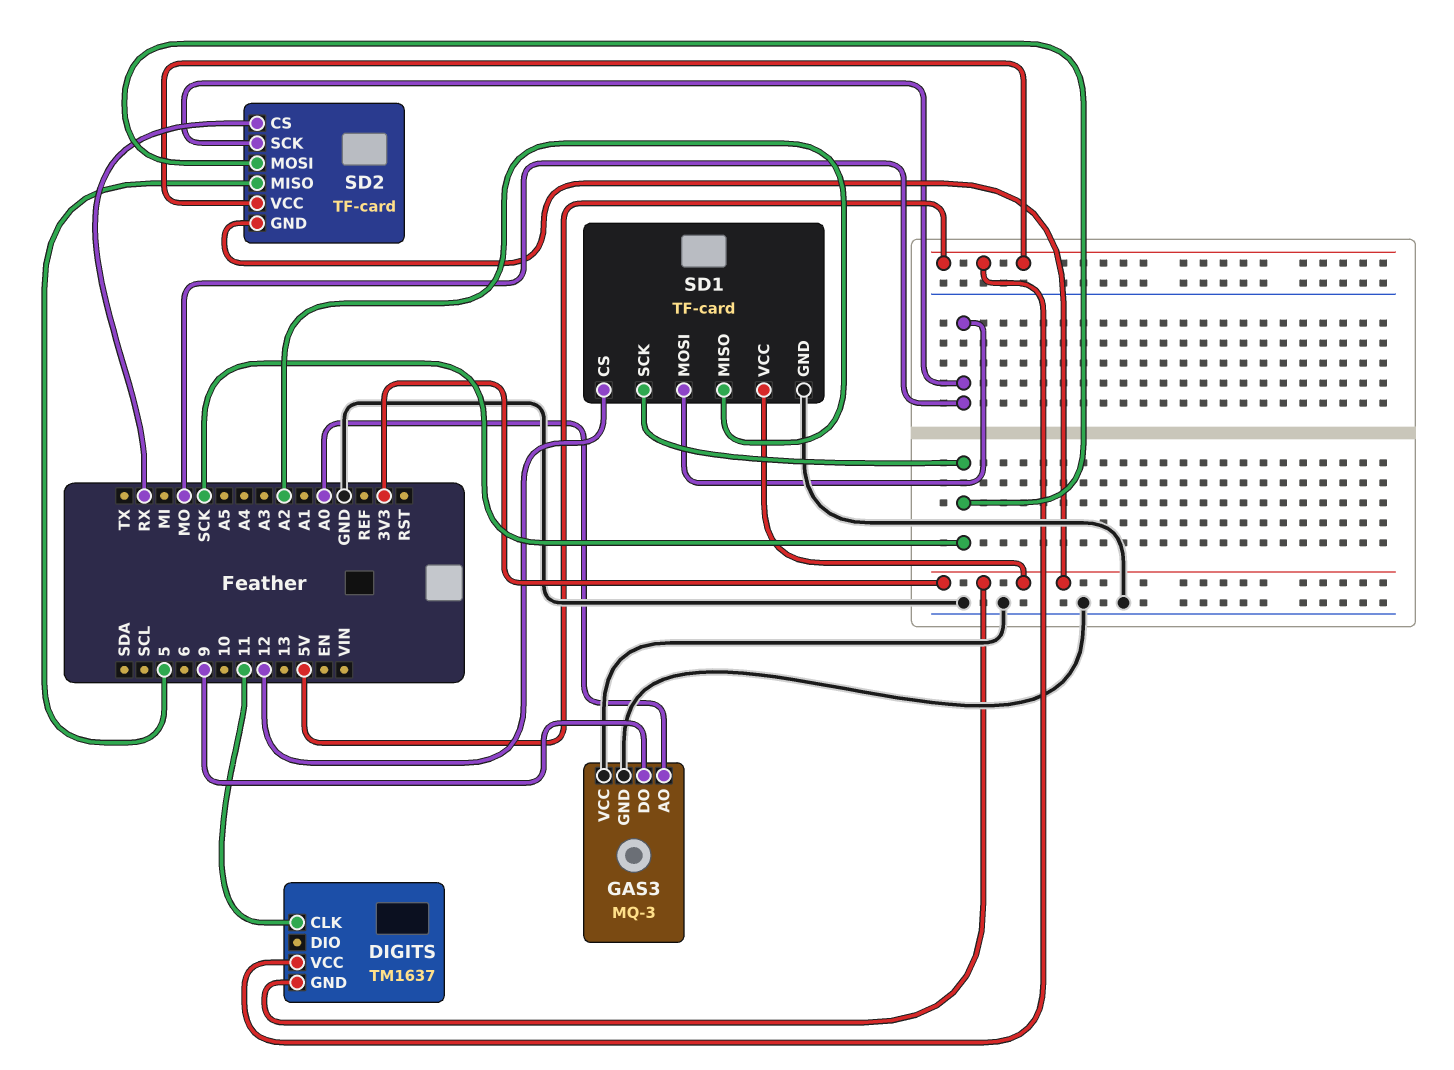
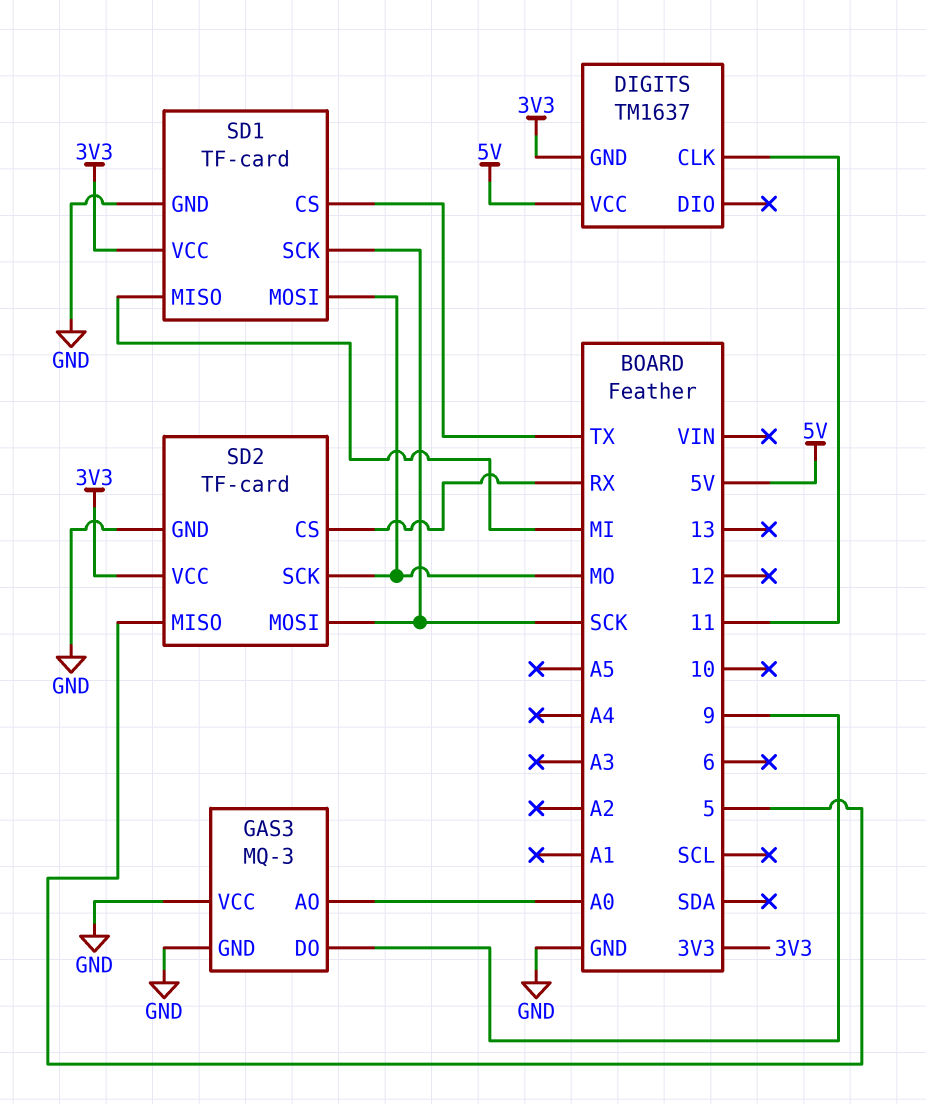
SD1 pin CS: 12 -> TX
SD1 pin MISO: A2 -> MI
SD2 pin GND: 3V3 -> GND
SD2 pin VCC: 5V -> 3V3

